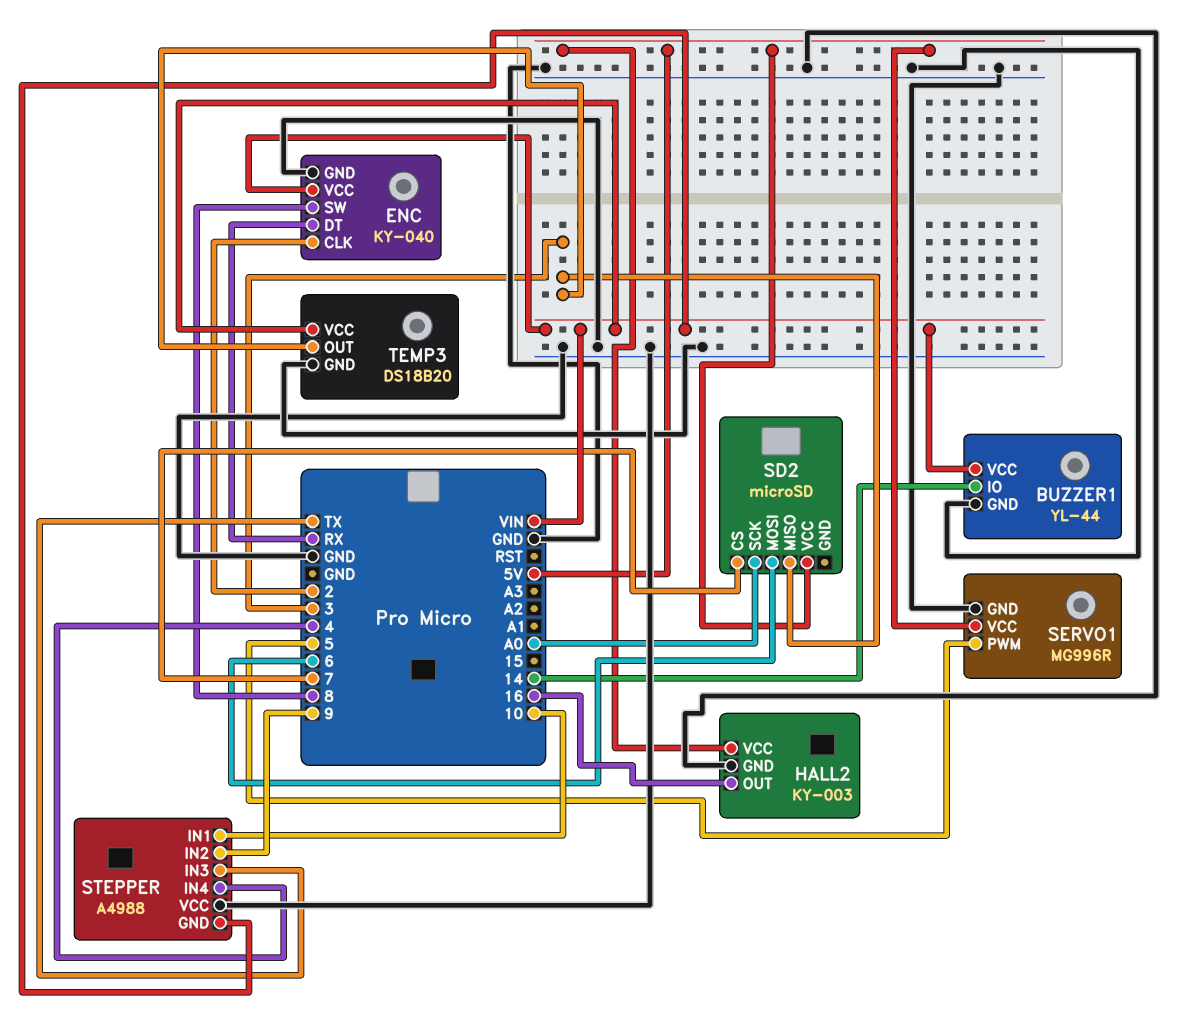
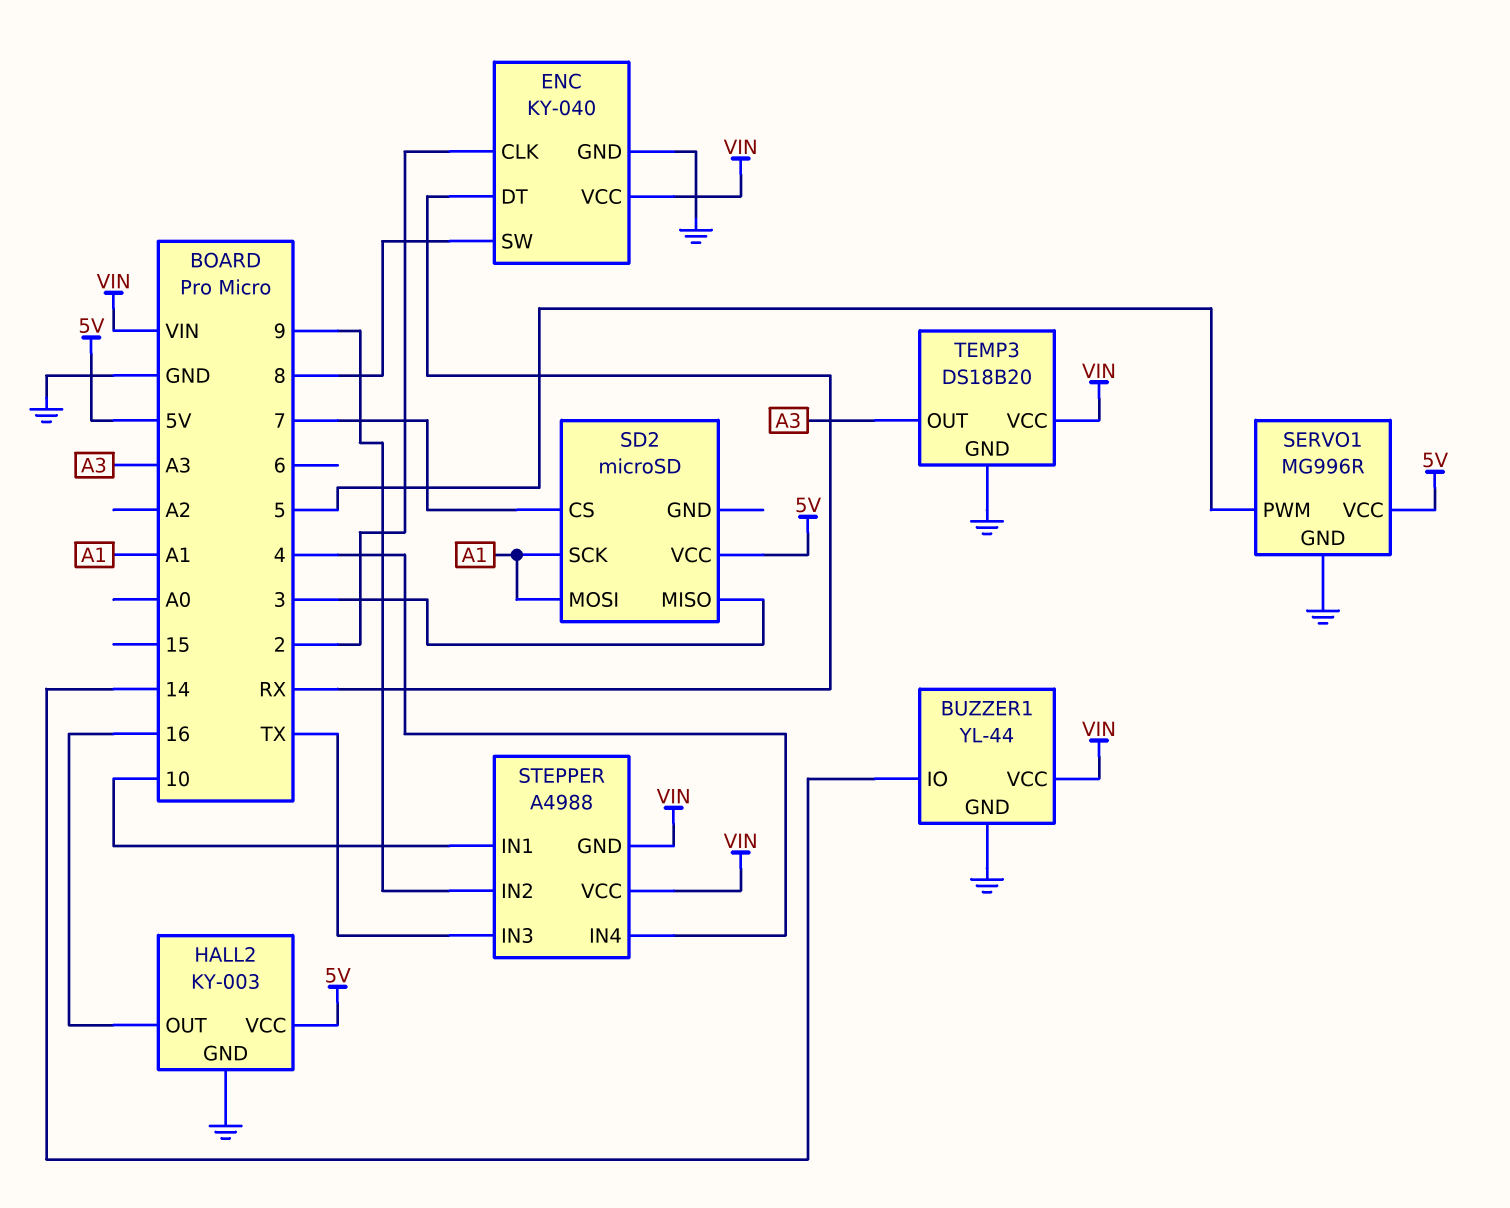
SD2 pin MOSI: 6 -> A1
SD2 pin SCK: A0 -> A1
STEPPER pin VCC: GND -> VIN
TEMP3 pin OUT: 3 -> A3

